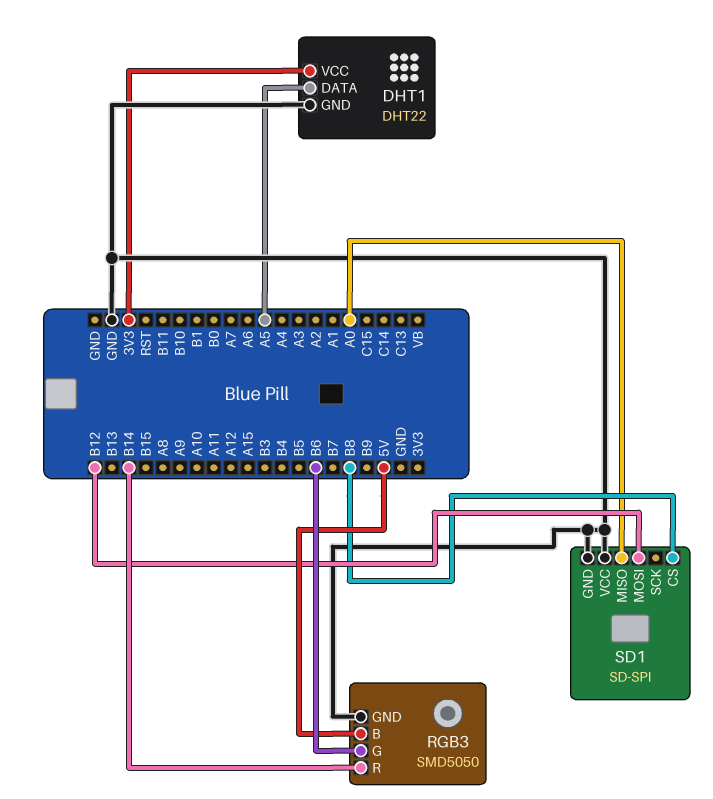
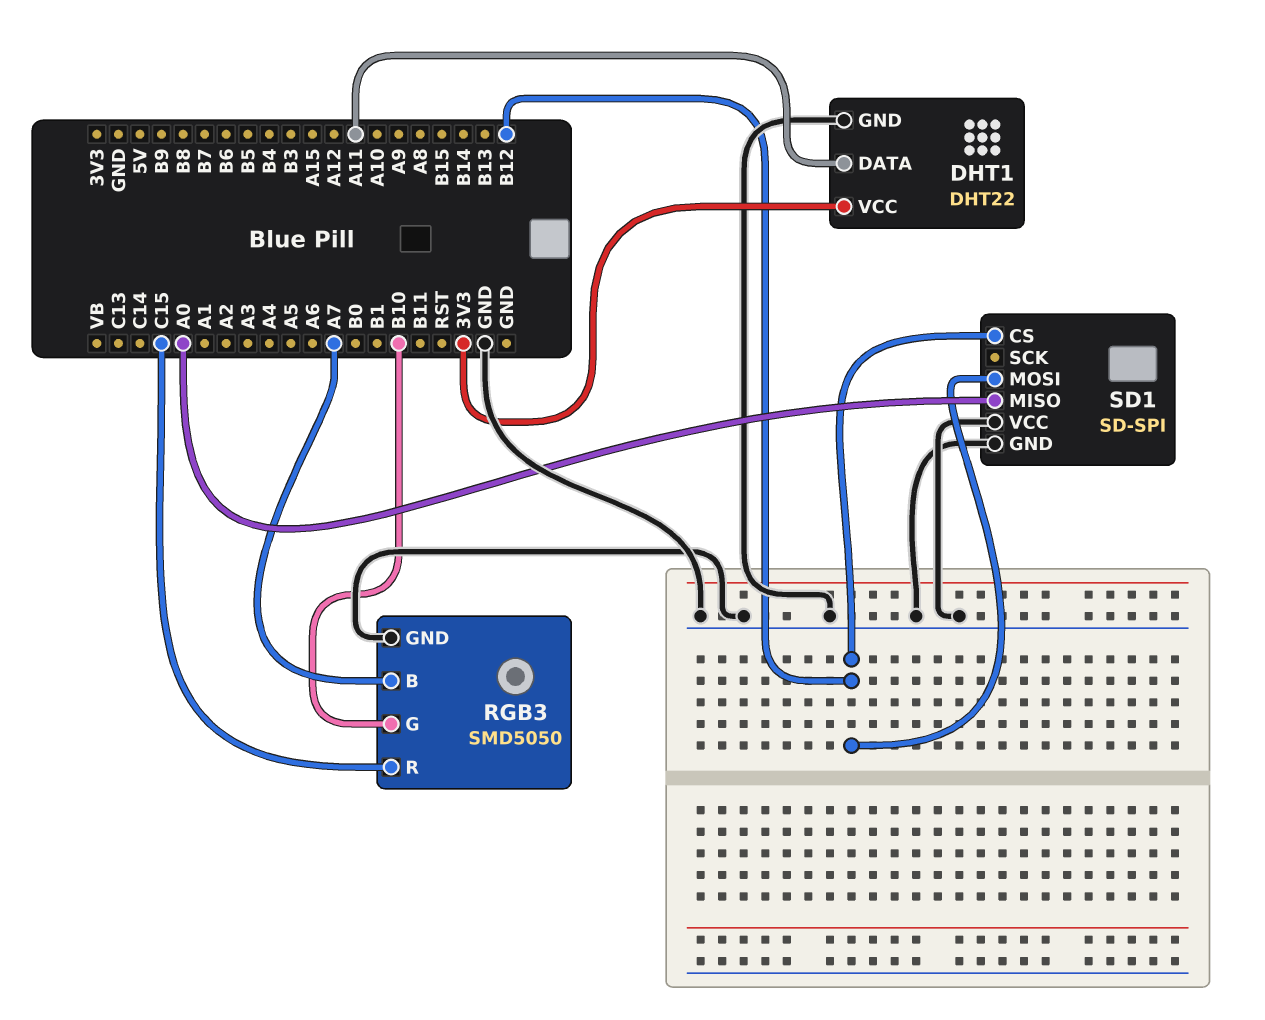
DHT1 pin DATA: A5 -> A11
RGB3 pin B: 5V -> A7
RGB3 pin G: B6 -> B10
RGB3 pin R: B14 -> C15
SD1 pin CS: B8 -> B12

